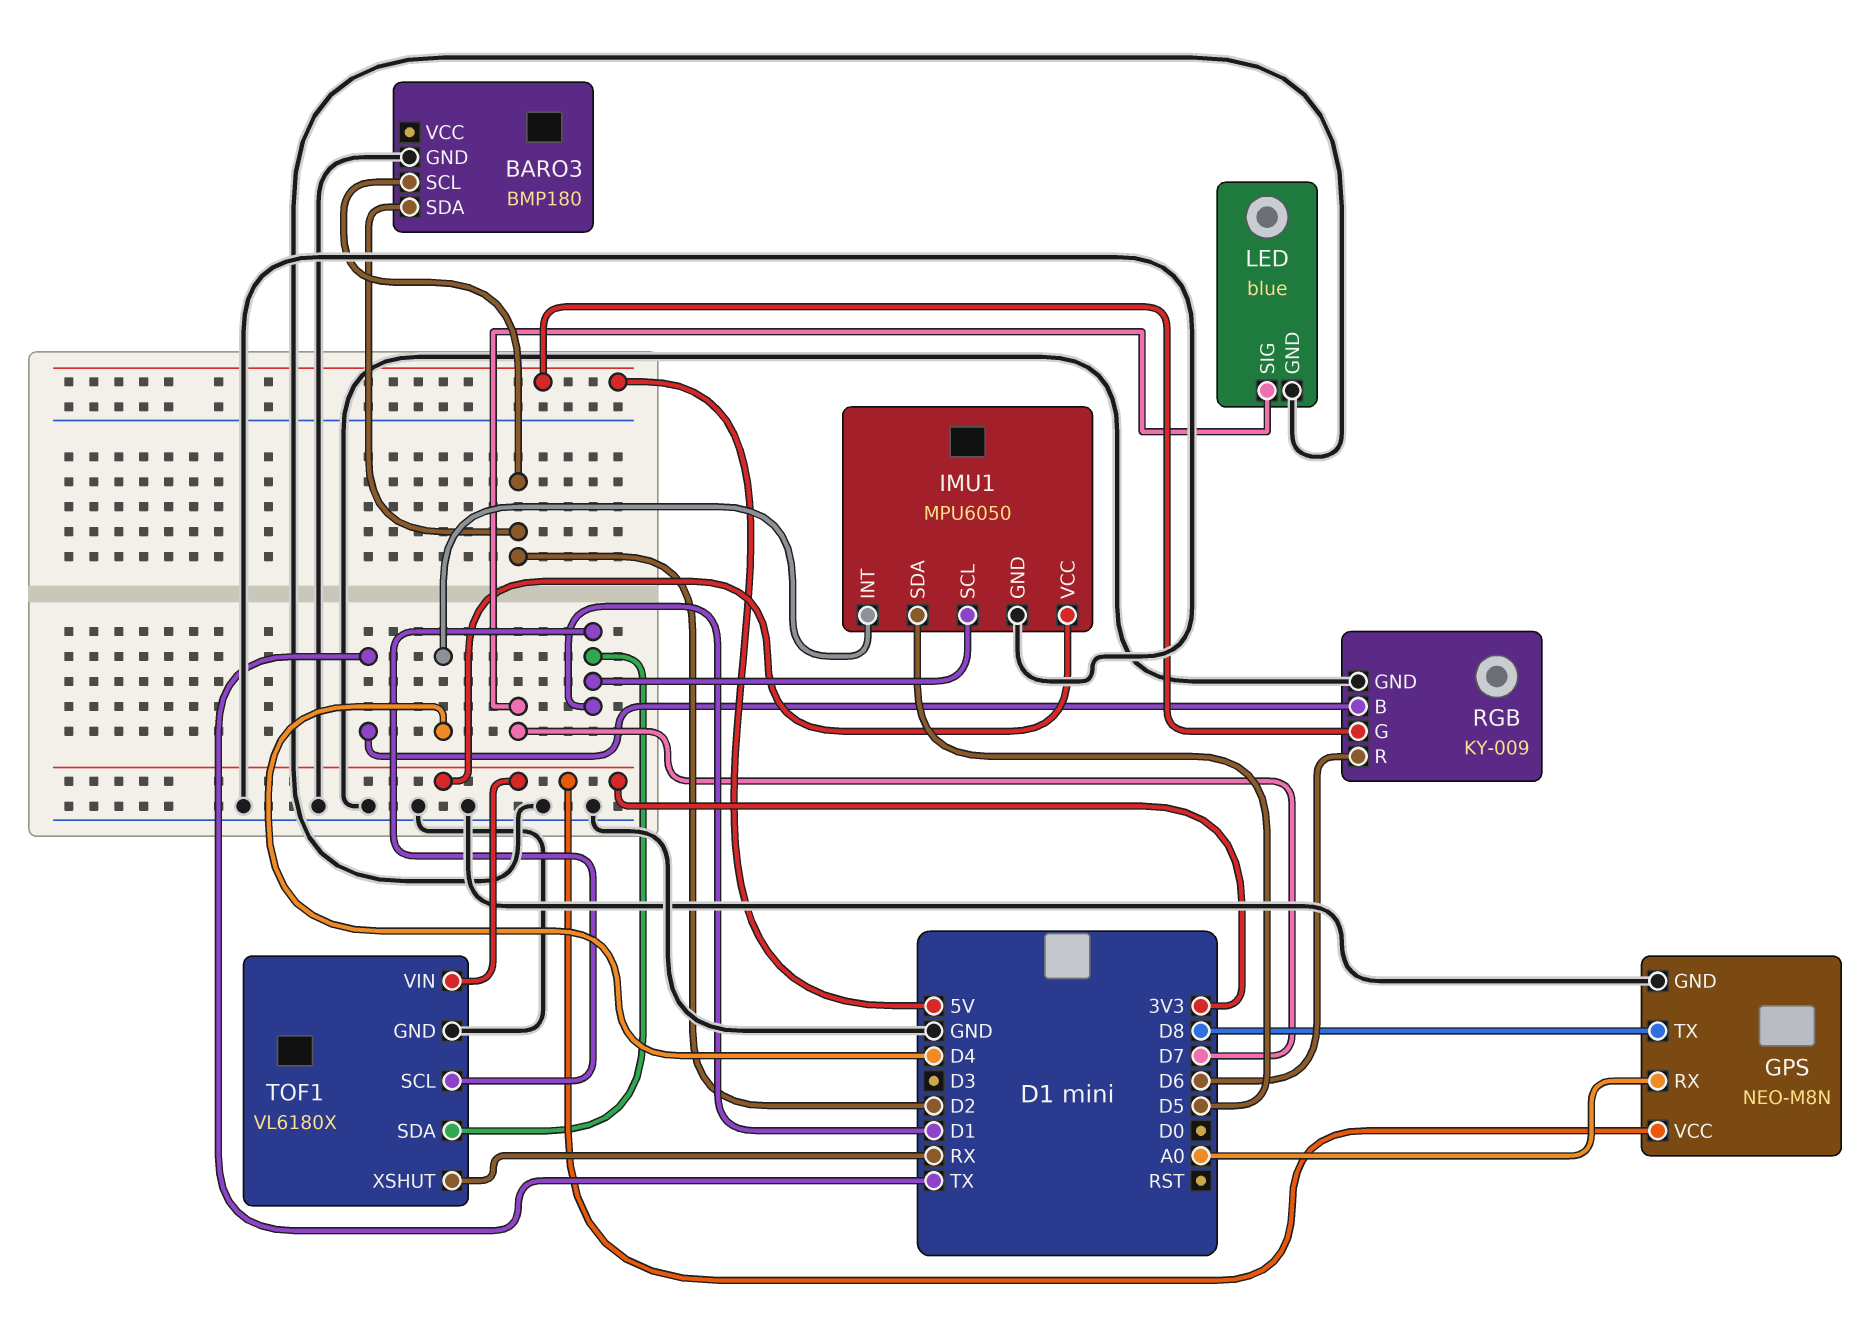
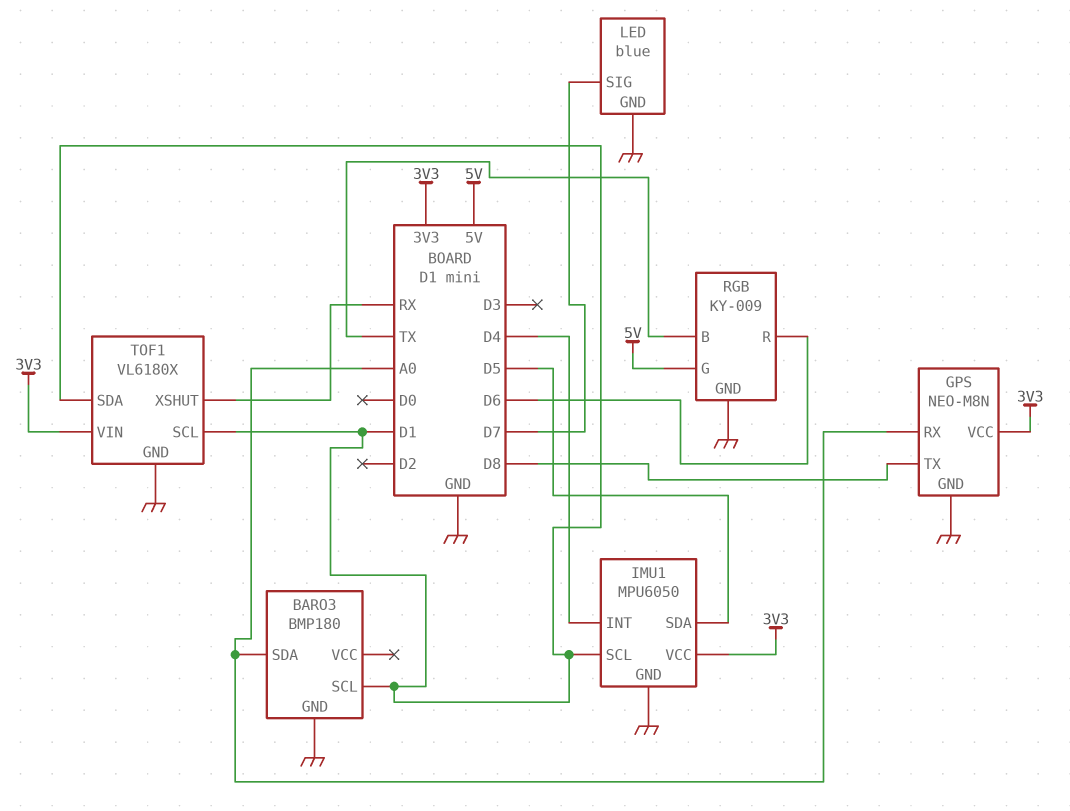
BARO3 pin SCL: D2 -> D1
BARO3 pin SDA: D2 -> A0

